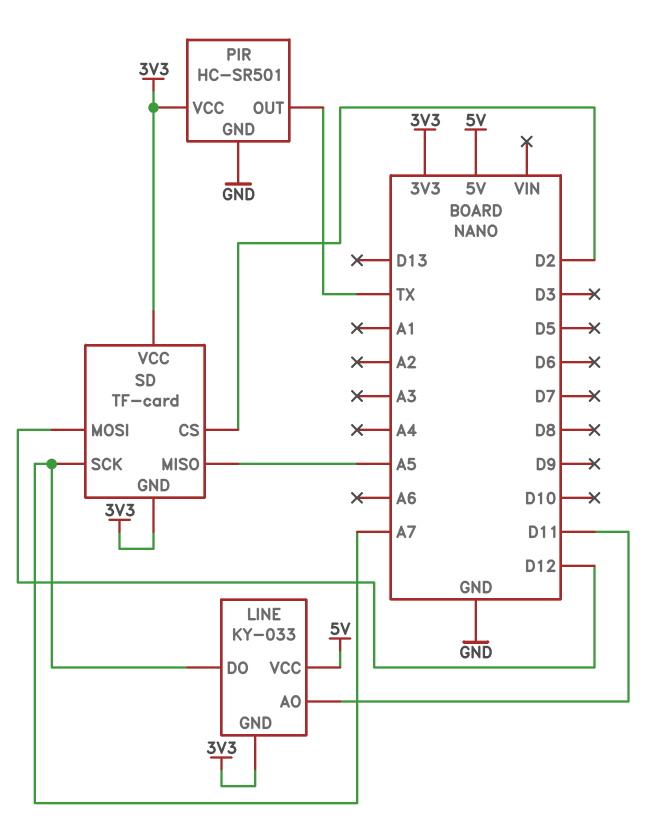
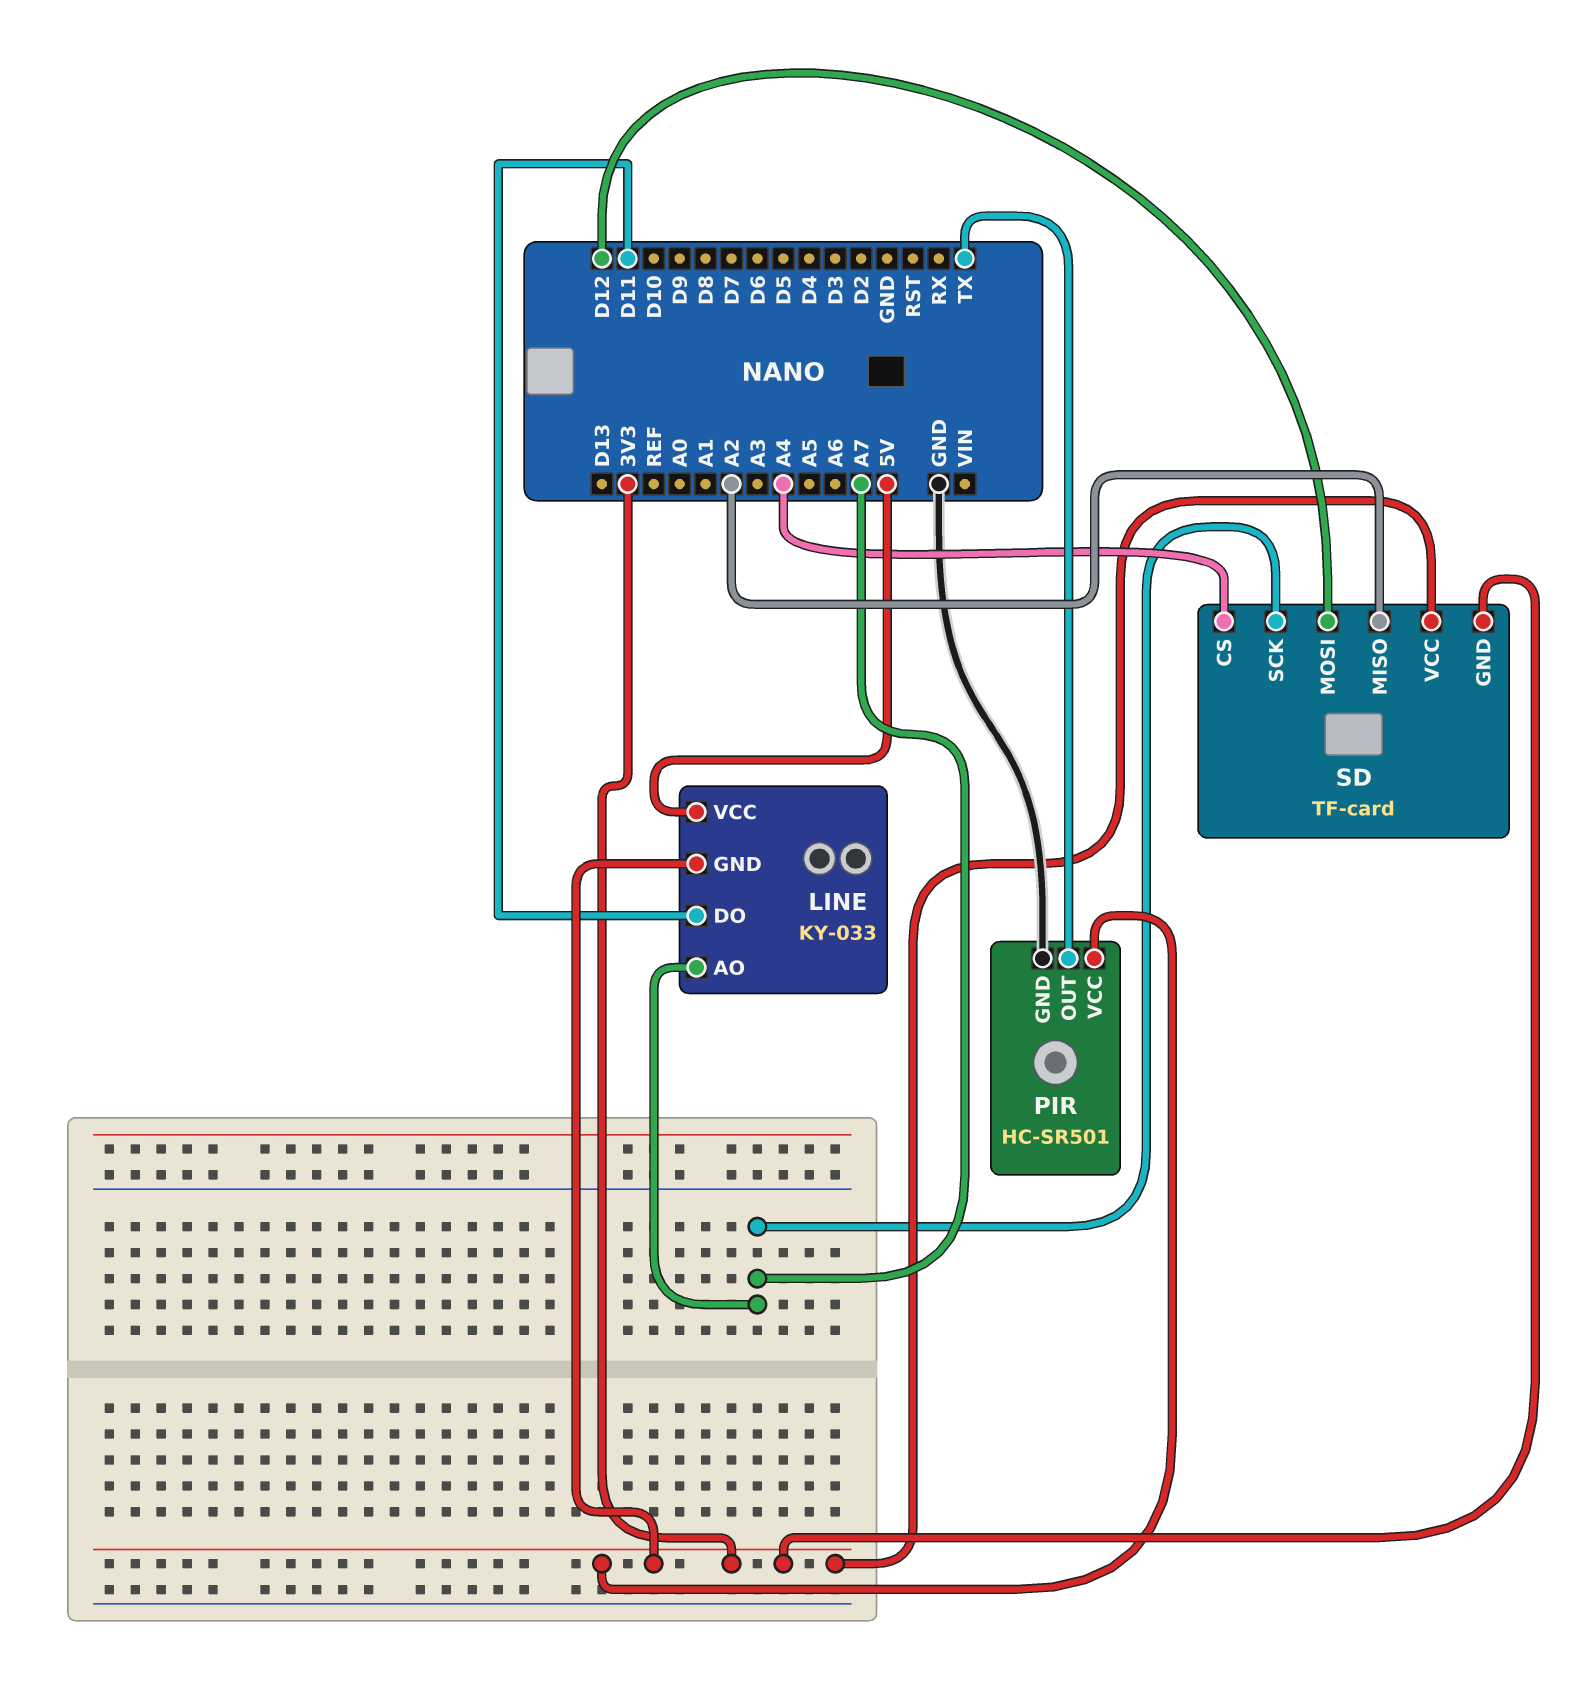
LINE pin AO: D11 -> A7
LINE pin DO: A7 -> D11
SD pin CS: D2 -> A4
SD pin MISO: A5 -> A2

